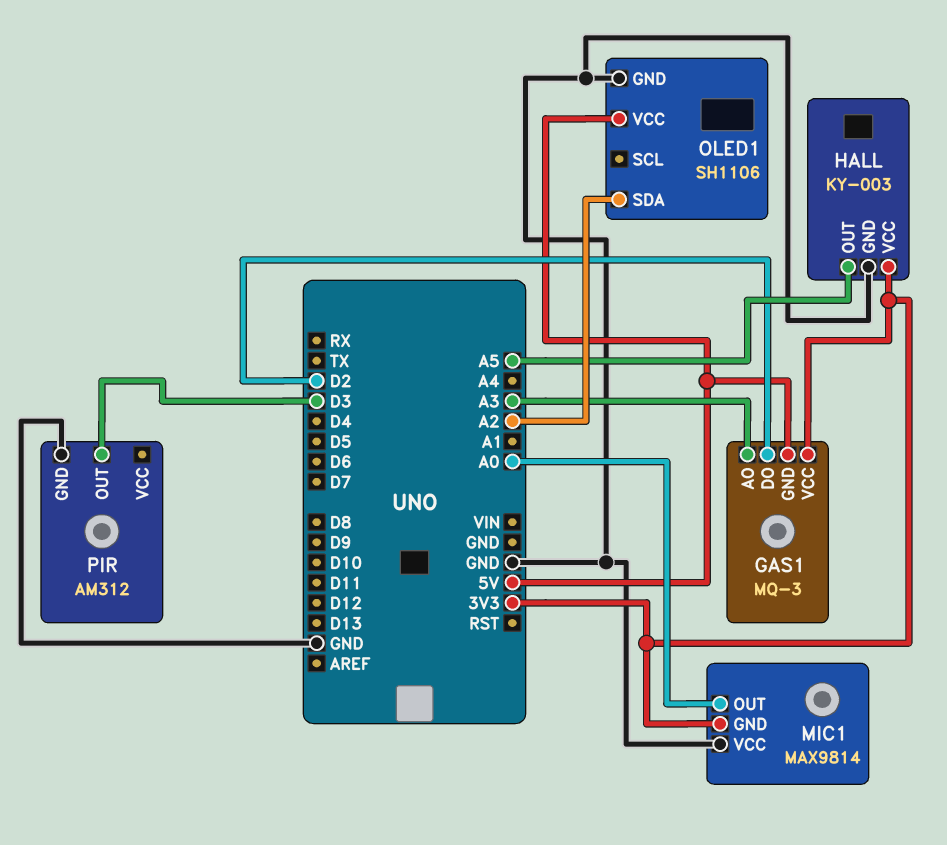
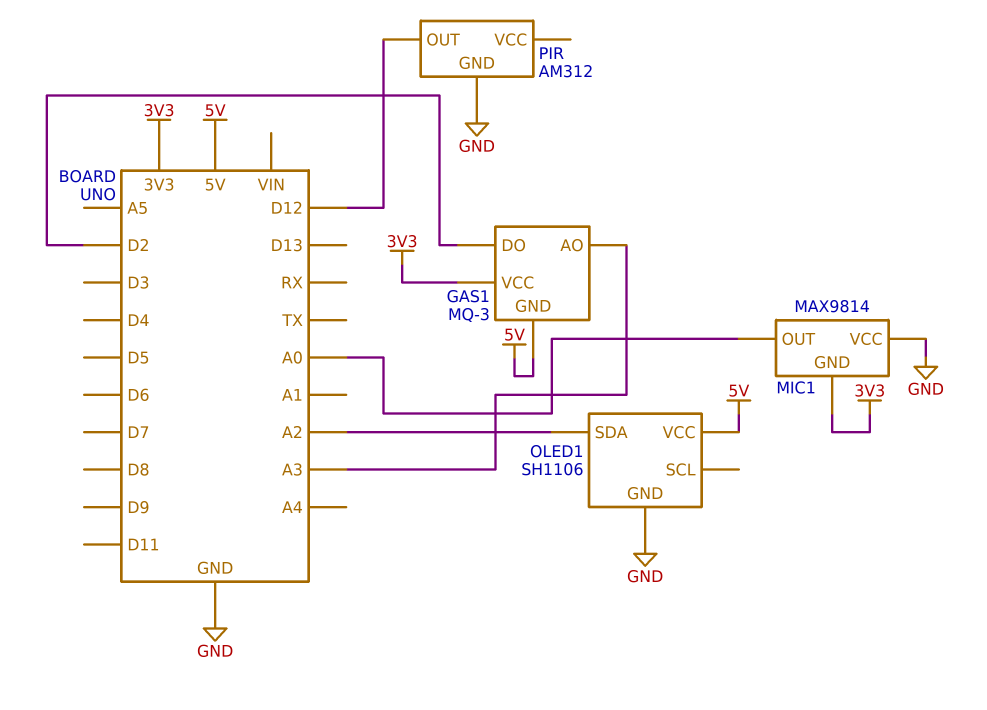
HALL: KY-003 -> none
HALL pin GND: GND -> none
HALL pin OUT: A5 -> none
HALL pin VCC: 3V3 -> none
PIR pin OUT: D3 -> D12

